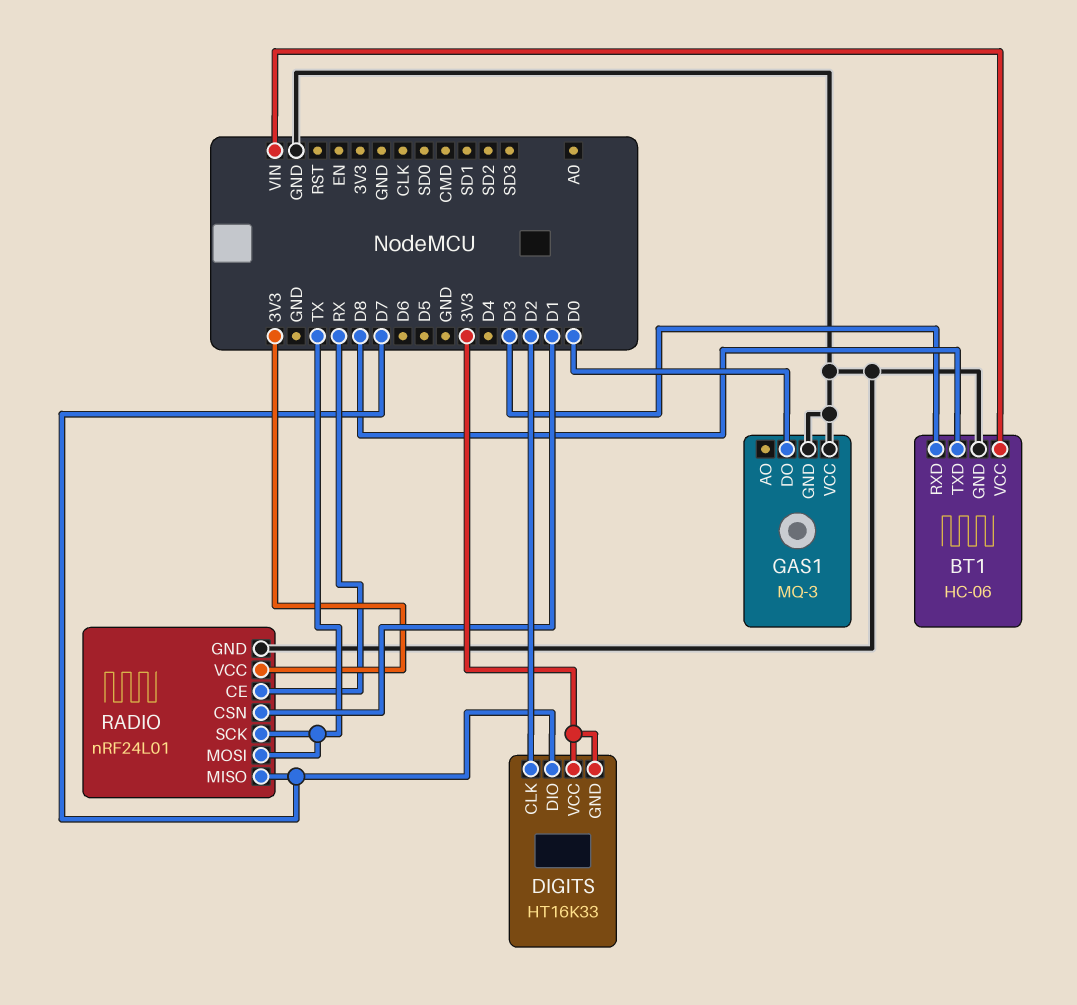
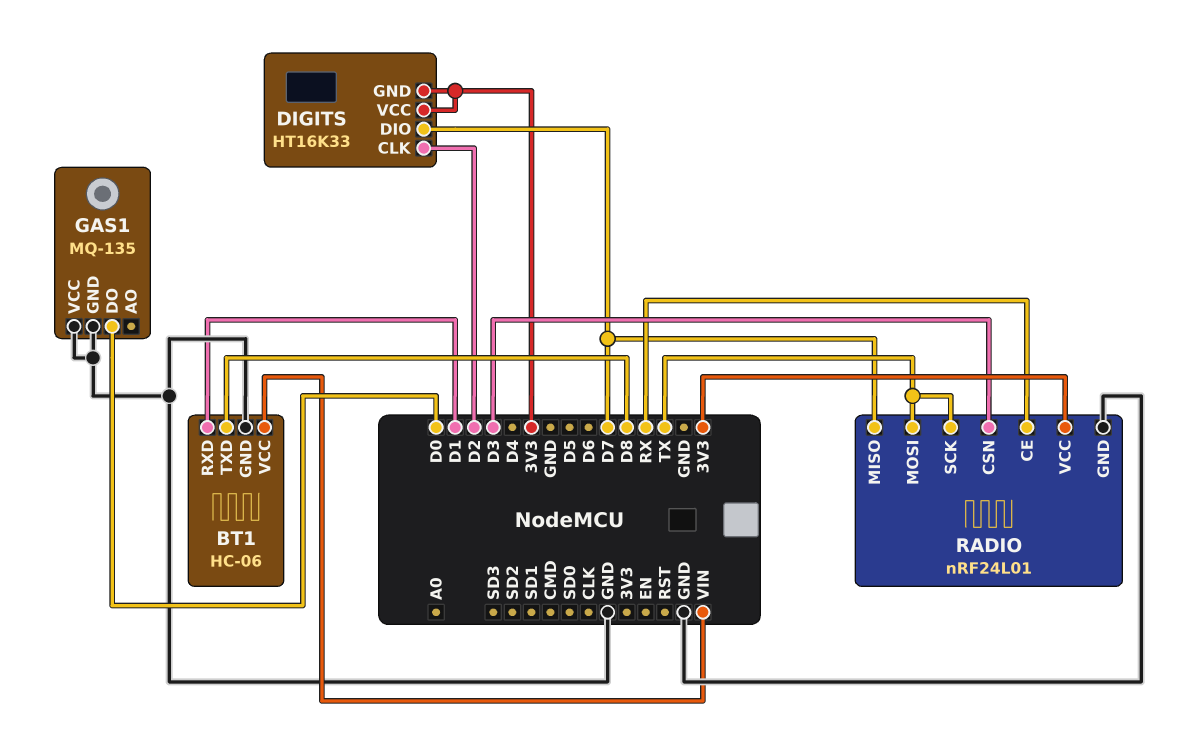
BT1 pin RXD: D3 -> D1
GAS1: MQ-3 -> MQ-135
RADIO pin CSN: D1 -> D3

